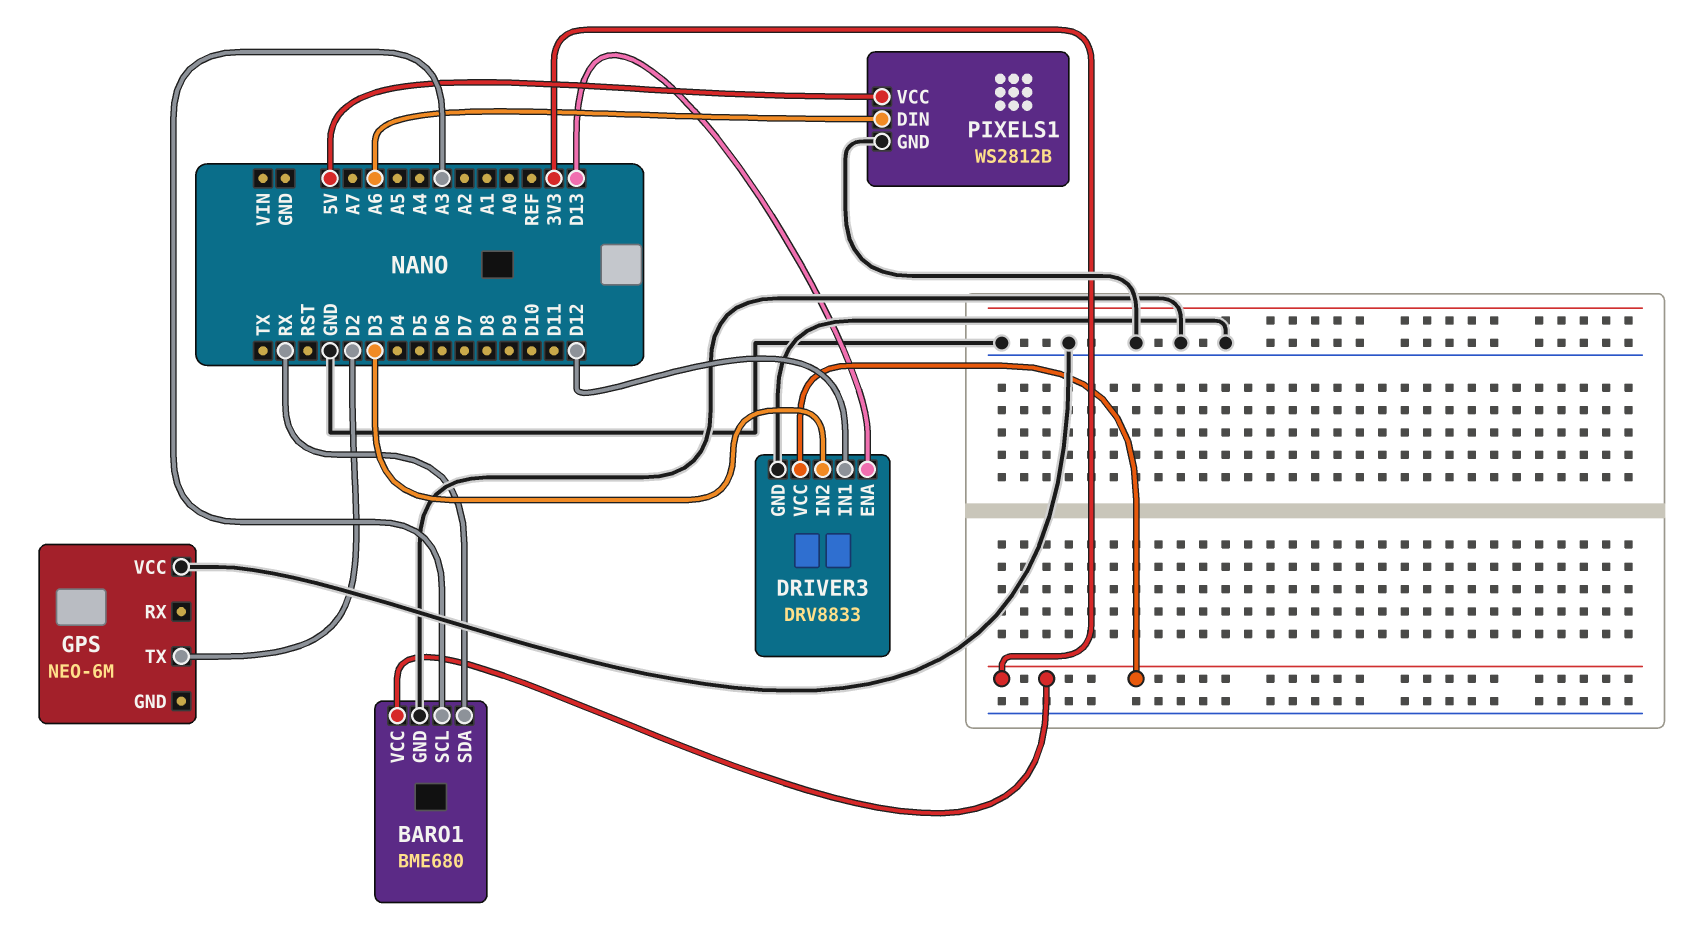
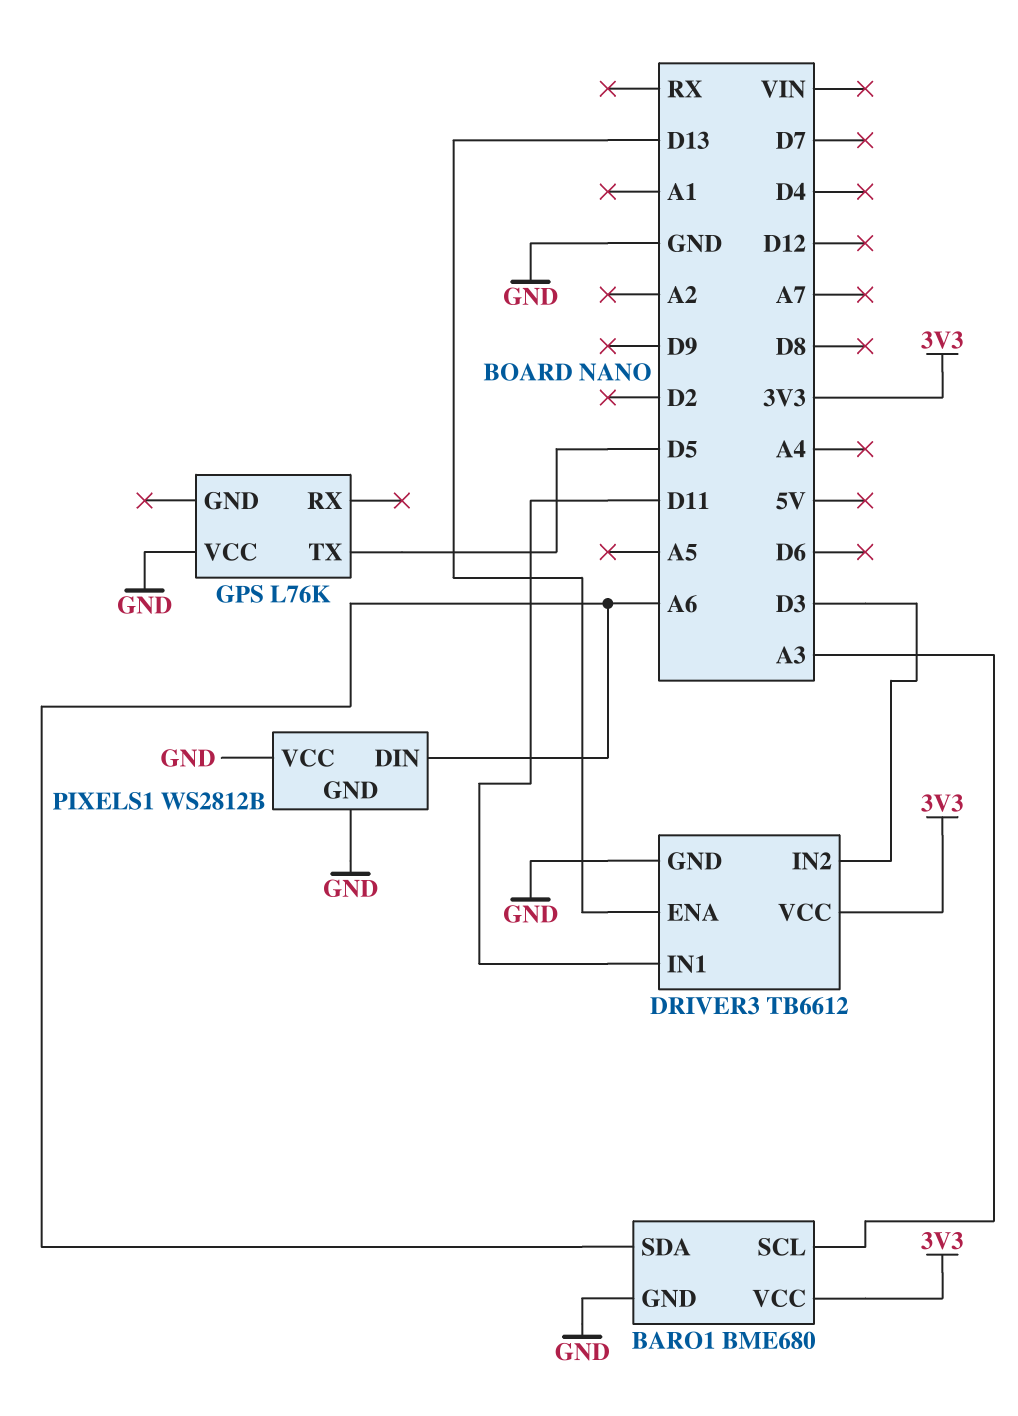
BARO1 pin SDA: RX -> A6
DRIVER3: DRV8833 -> TB6612
DRIVER3 pin IN1: D12 -> D11
GPS: NEO-6M -> L76K
GPS pin TX: D2 -> D5
PIXELS1 pin VCC: 5V -> GND

